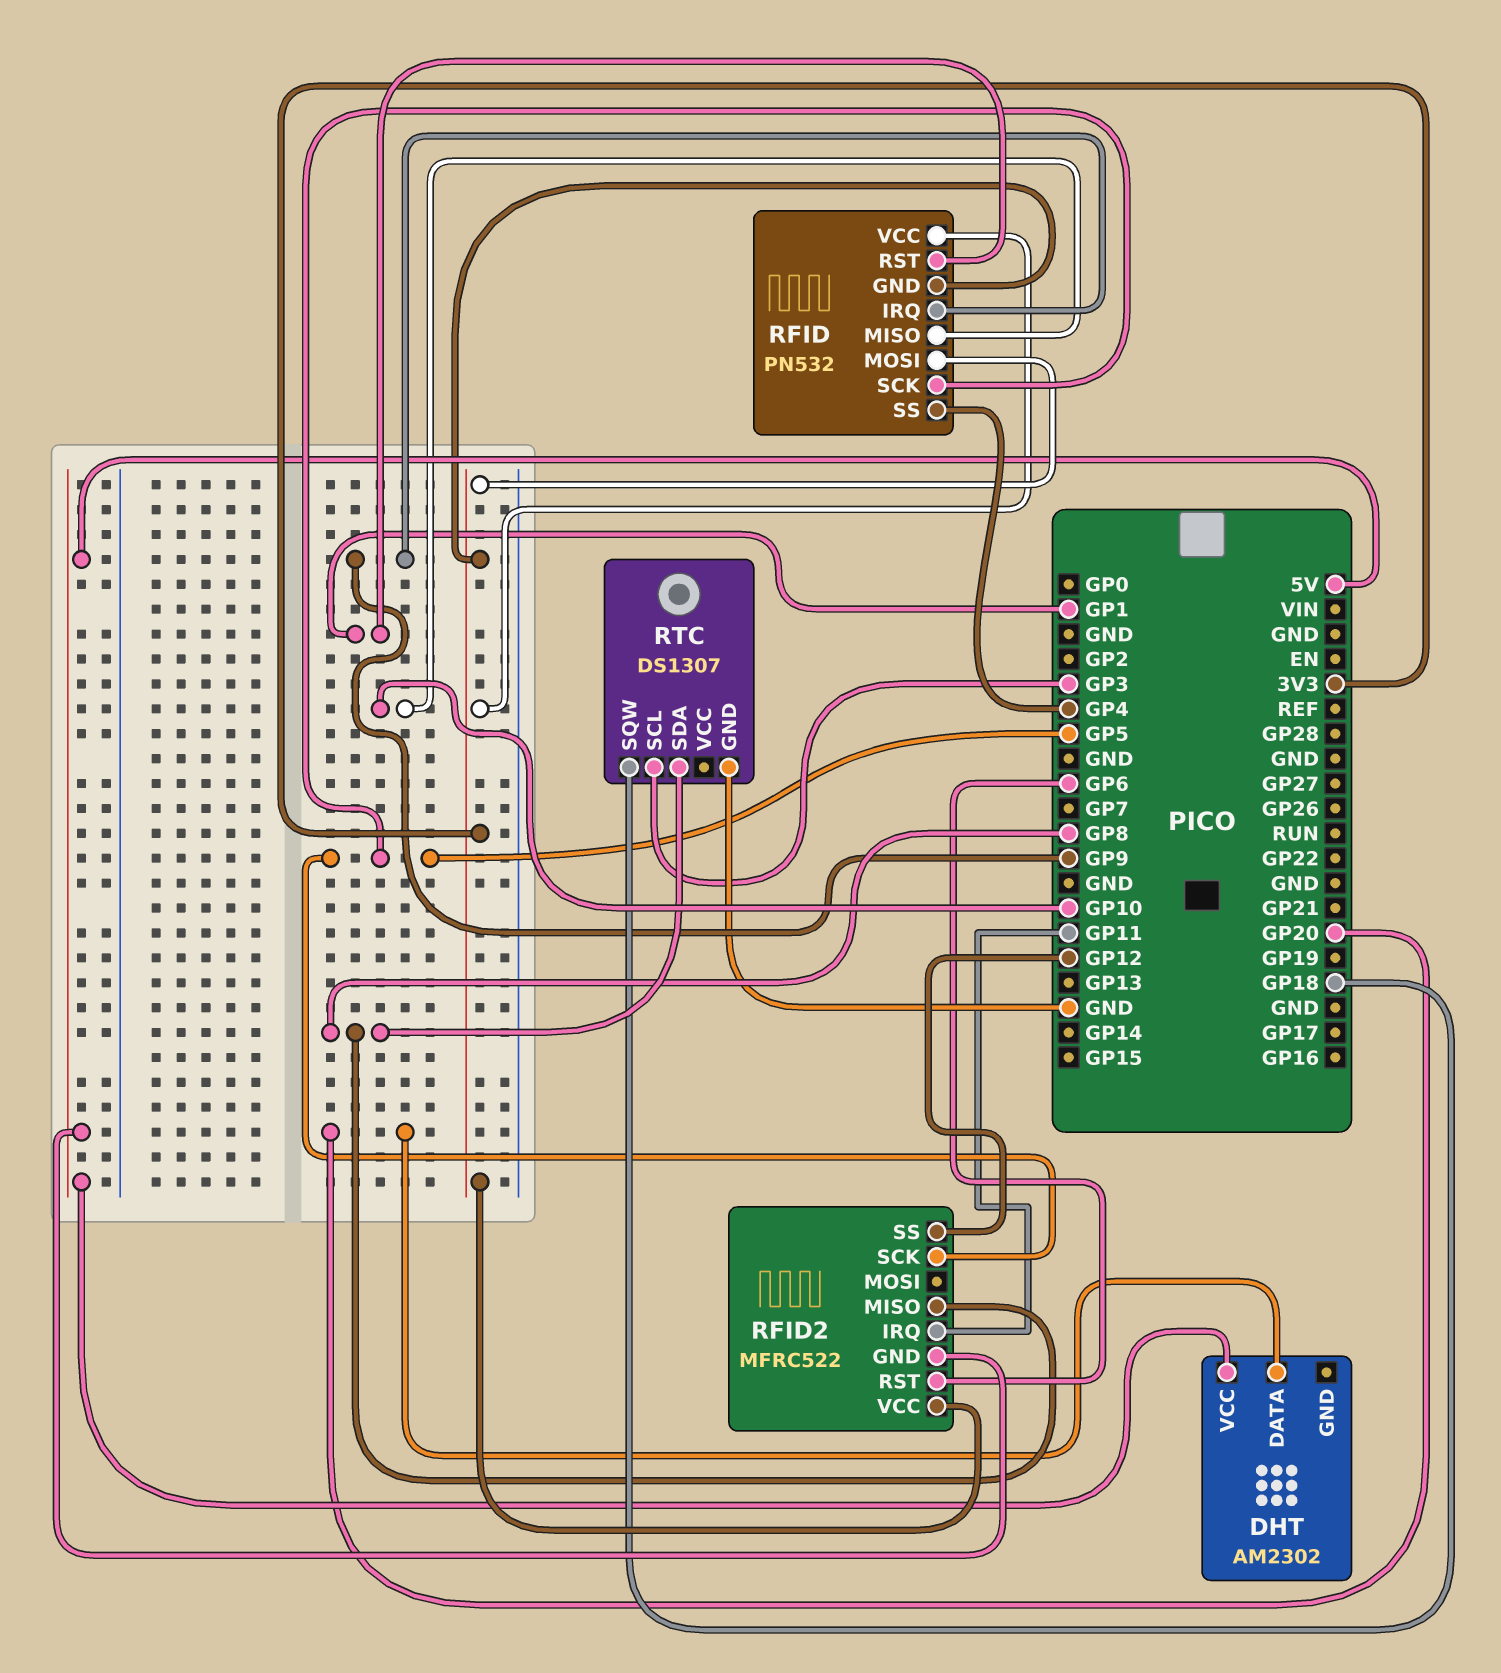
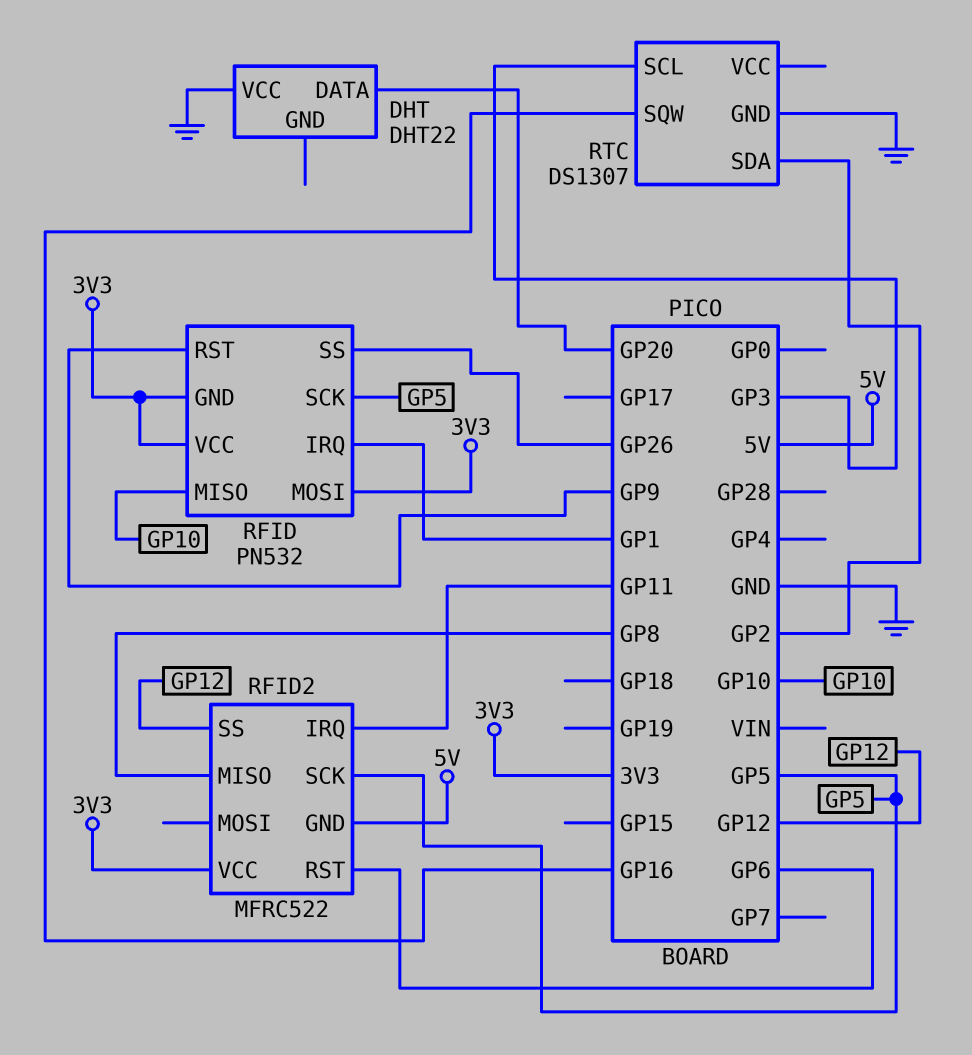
DHT: AM2302 -> DHT22
DHT pin VCC: 5V -> GND
RFID pin IRQ: GP9 -> GP1
RFID pin RST: GP1 -> GP9
RFID pin SS: GP4 -> GP26
RTC pin SDA: GP8 -> GP2
RTC pin SQW: GP18 -> GP16

